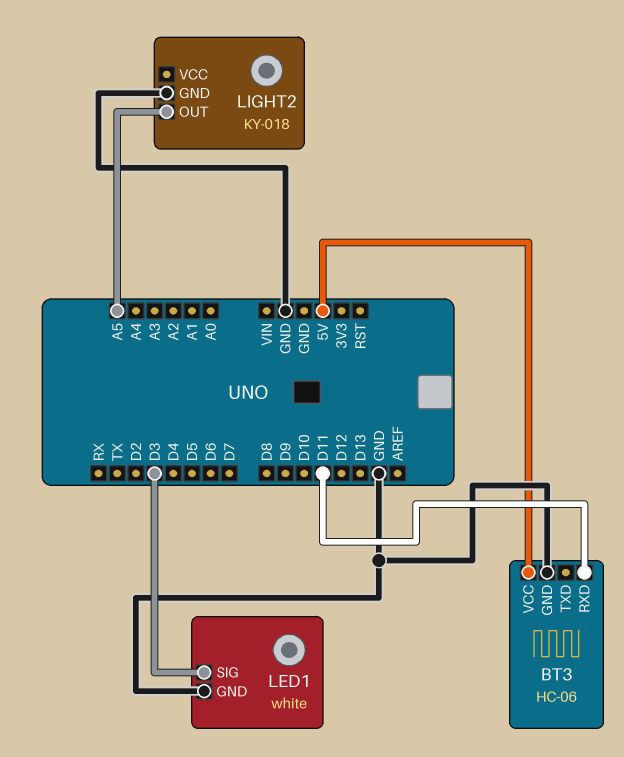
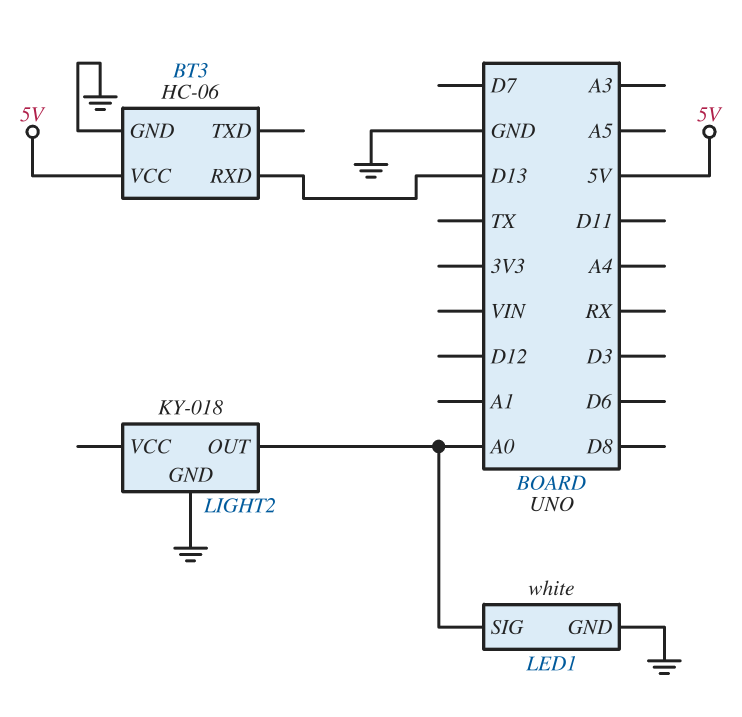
BT3 pin RXD: D11 -> D13
LED1 pin SIG: D3 -> A0
LIGHT2 pin OUT: A5 -> A0

